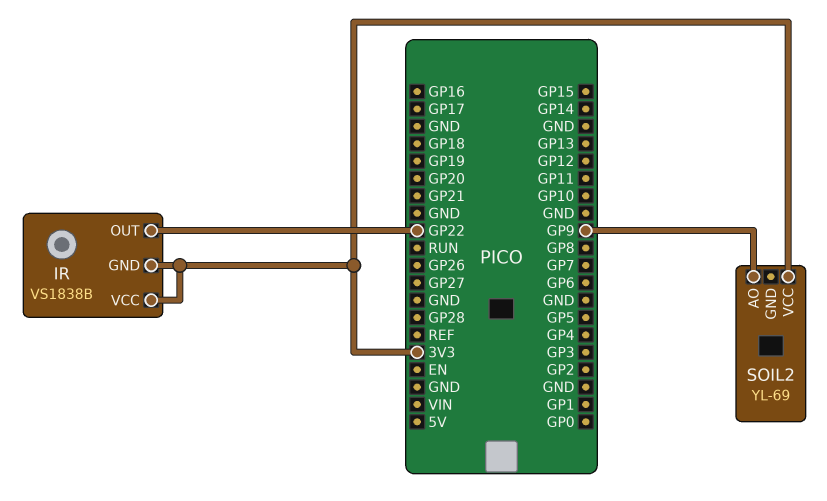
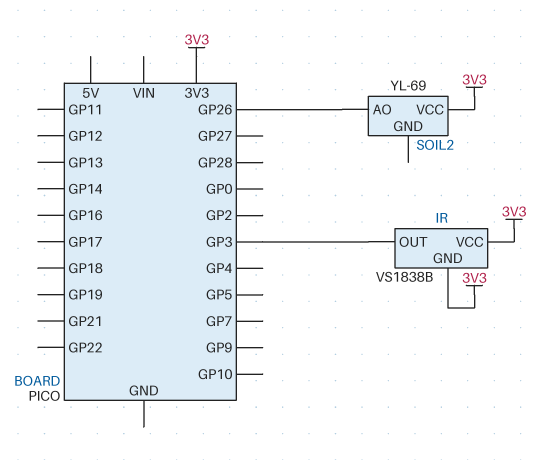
IR pin OUT: GP22 -> GP3
SOIL2 pin AO: GP9 -> GP26

